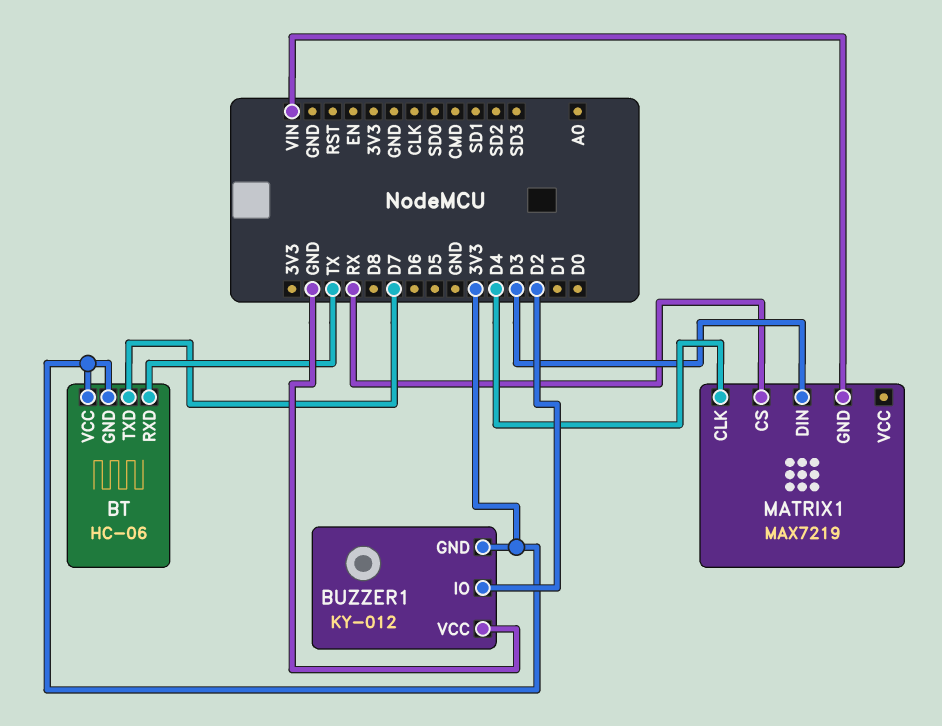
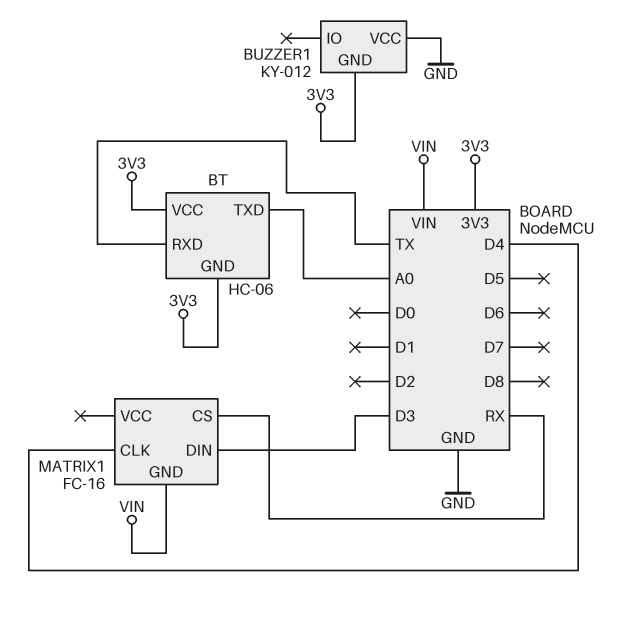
BT pin TXD: D7 -> A0
BUZZER1 pin IO: D2 -> none
MATRIX1: MAX7219 -> FC-16

